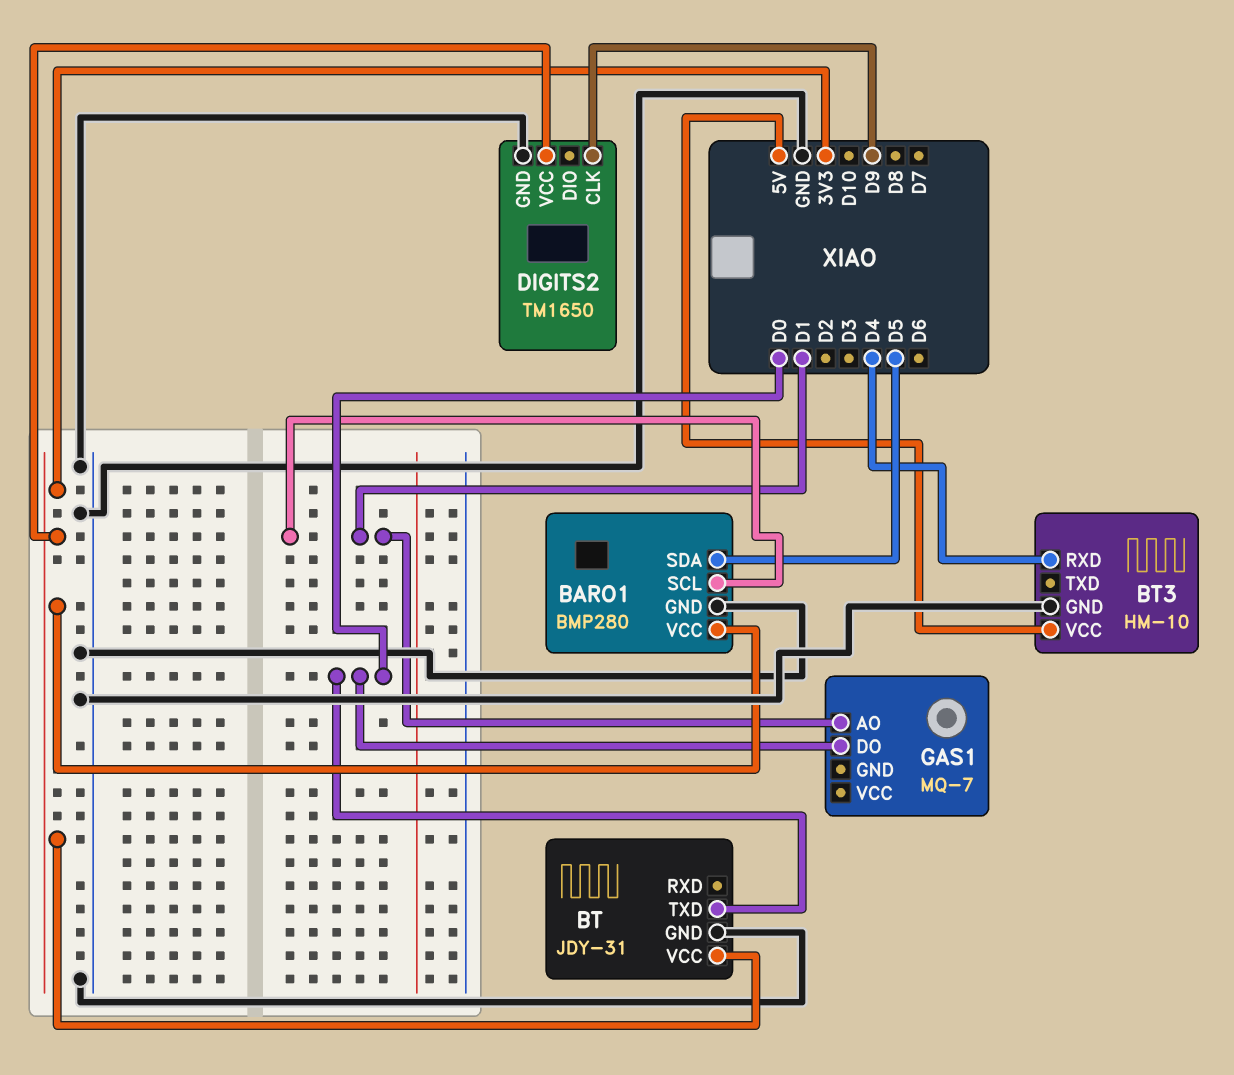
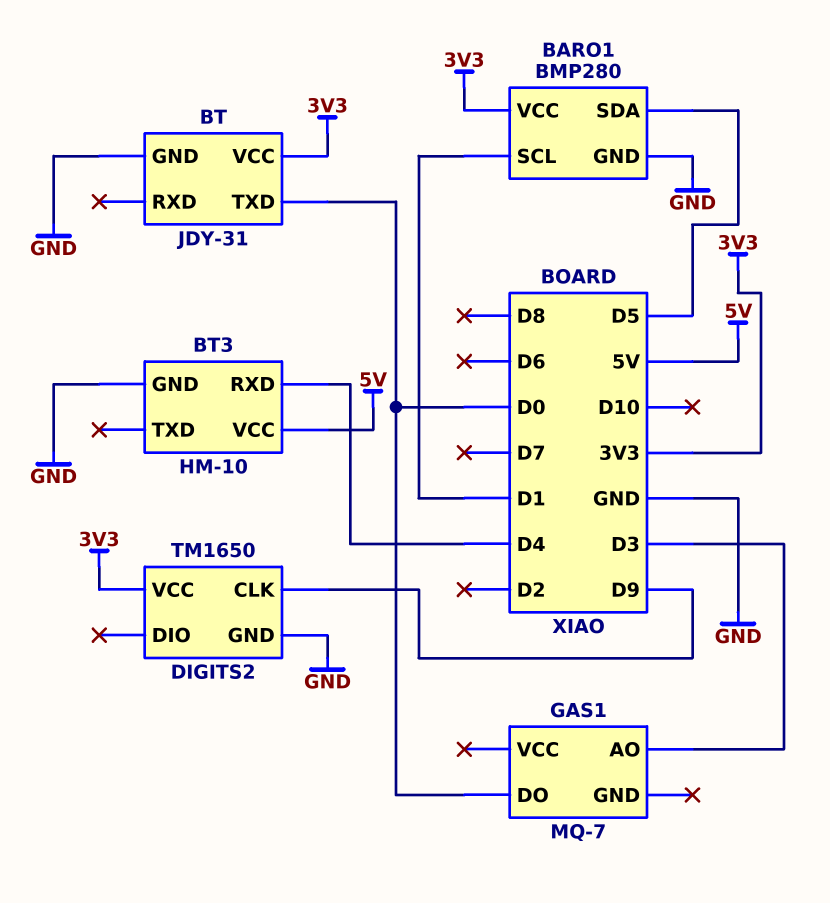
GAS1 pin AO: D1 -> D3

